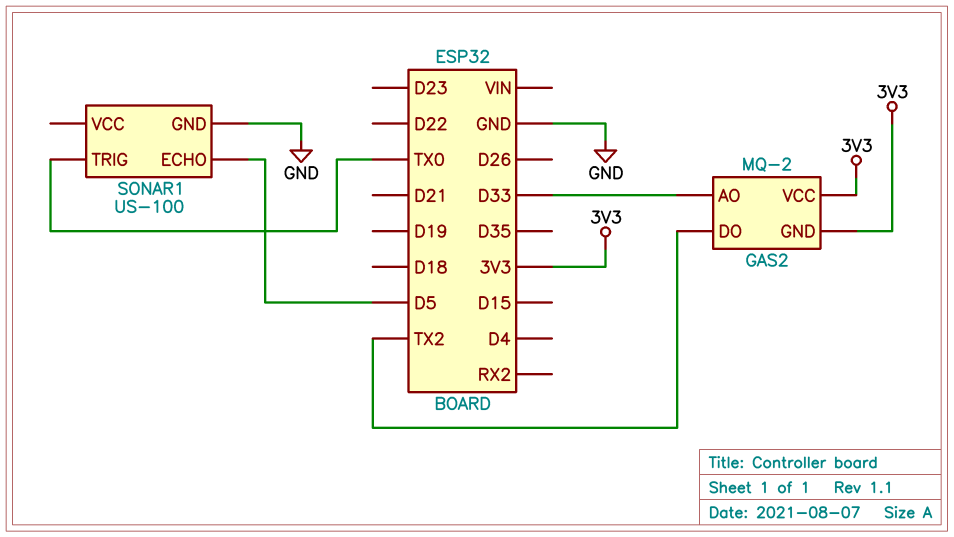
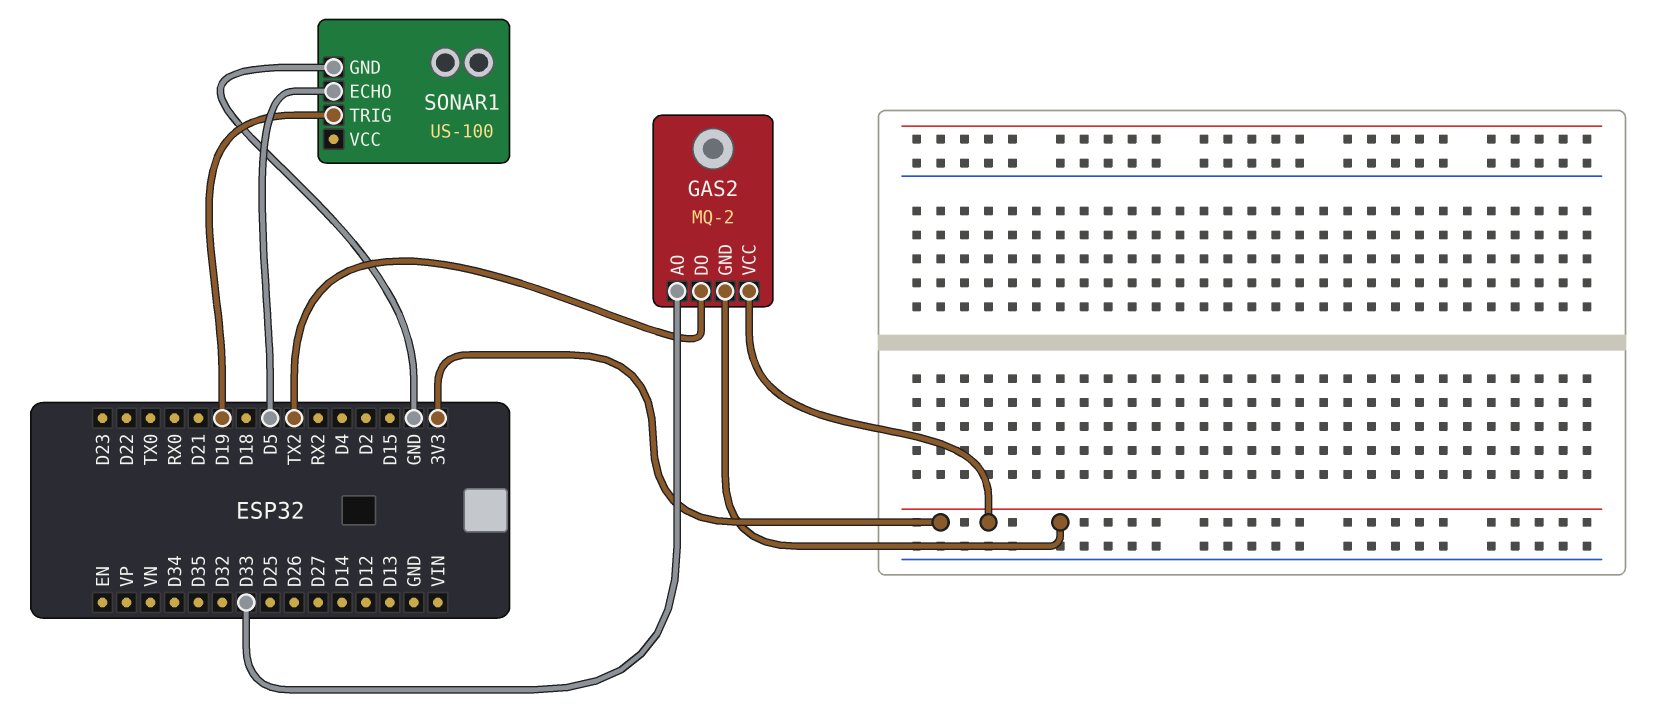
SONAR1 pin TRIG: TX0 -> D19

